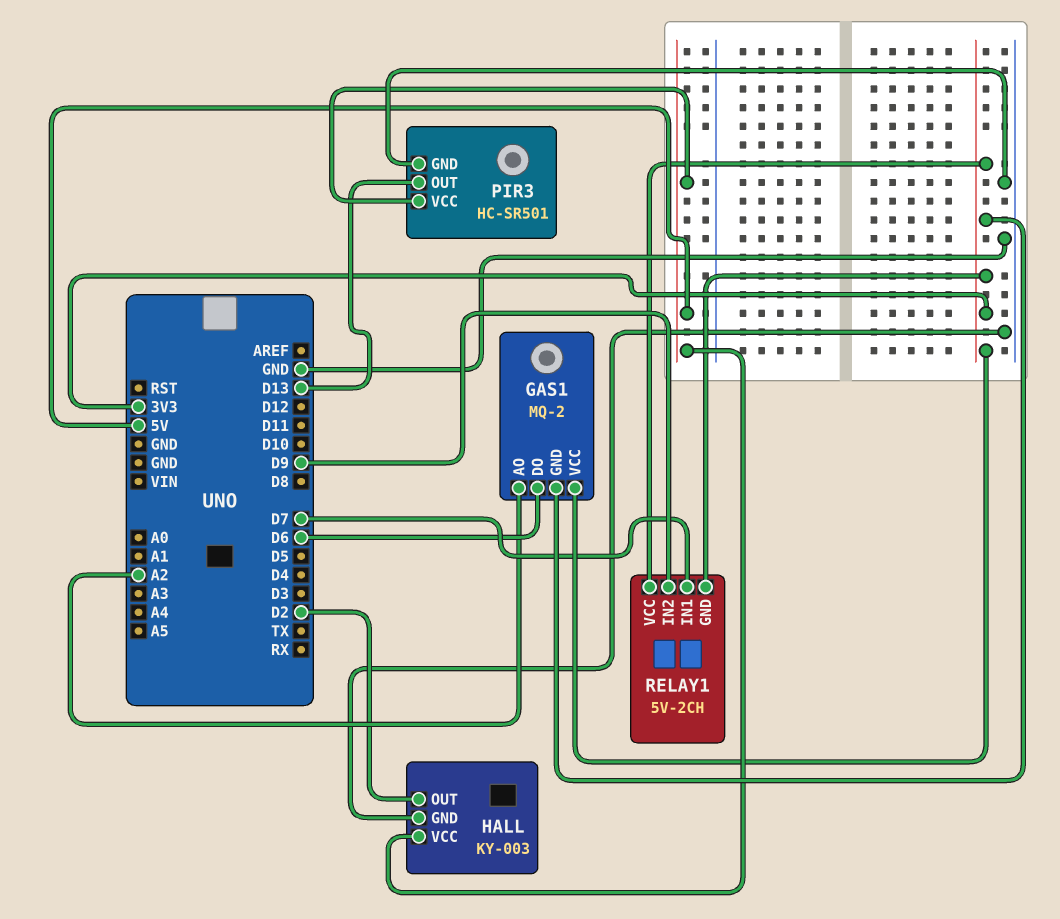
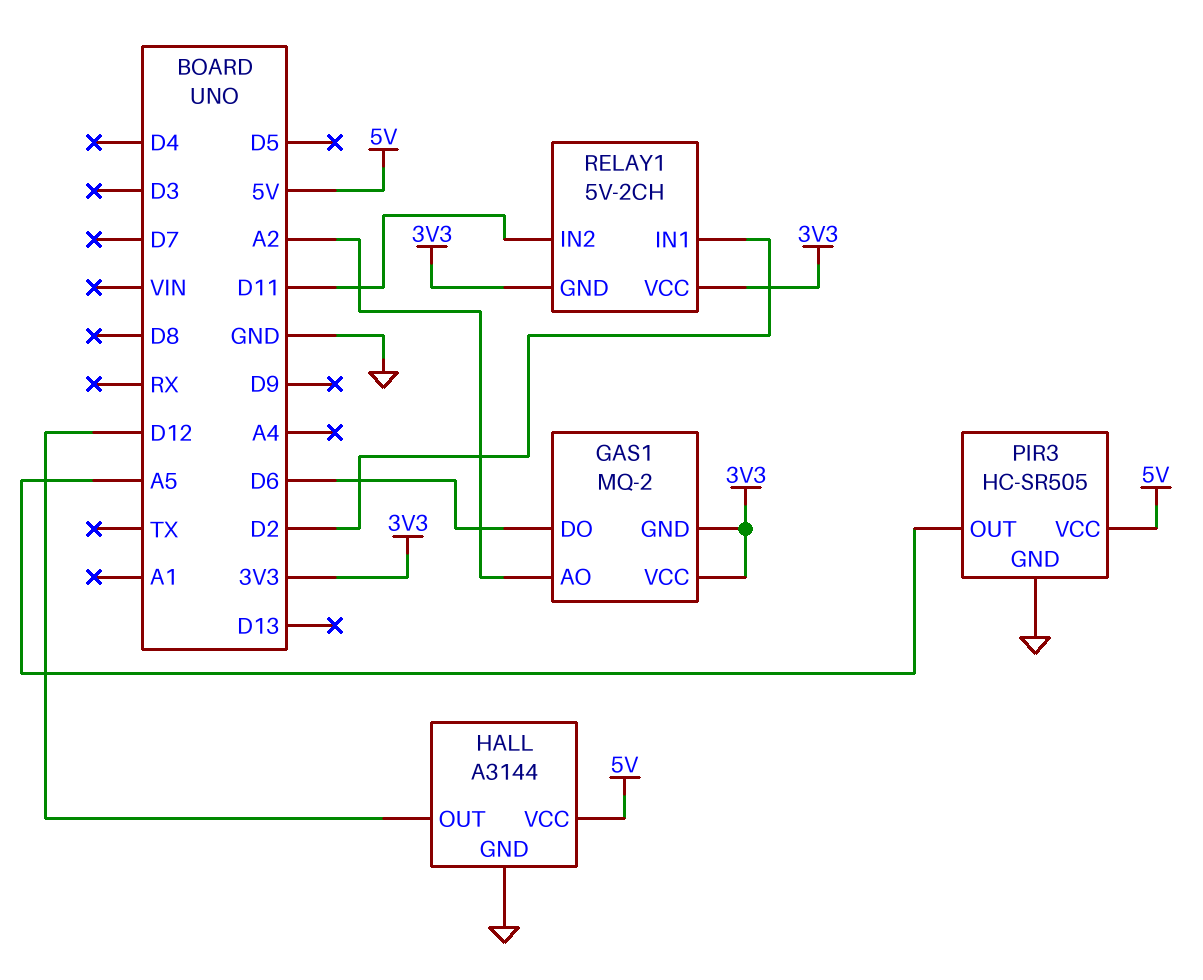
HALL: KY-003 -> A3144
HALL pin OUT: D2 -> D12
PIR3: HC-SR501 -> HC-SR505
PIR3 pin OUT: D13 -> A5
RELAY1 pin IN1: D7 -> D2
RELAY1 pin IN2: D9 -> D11

